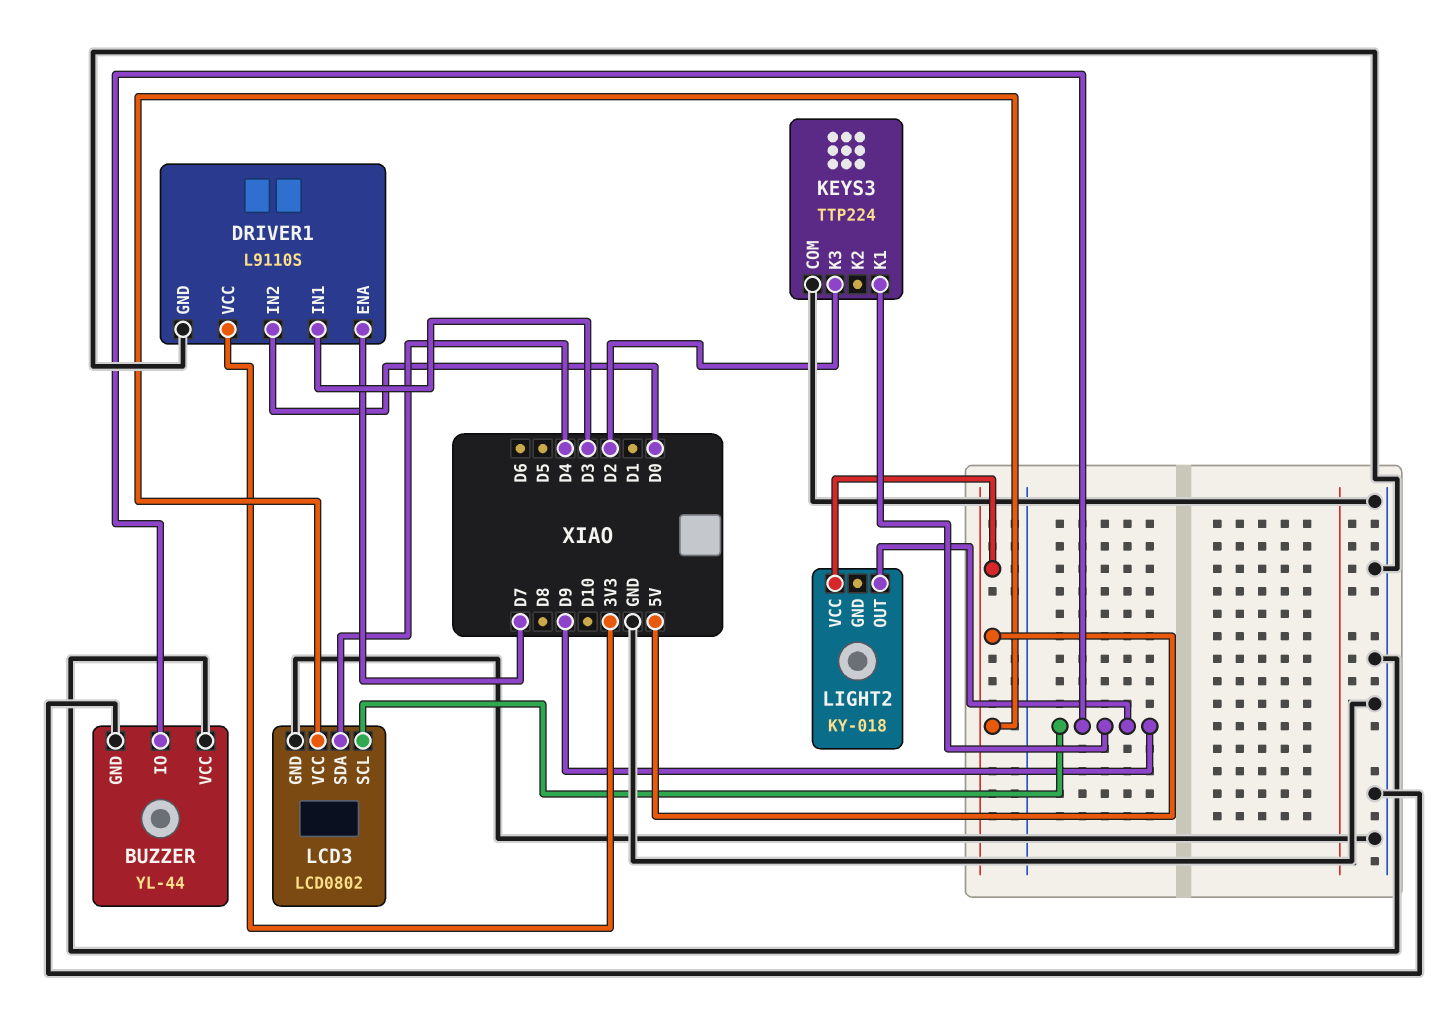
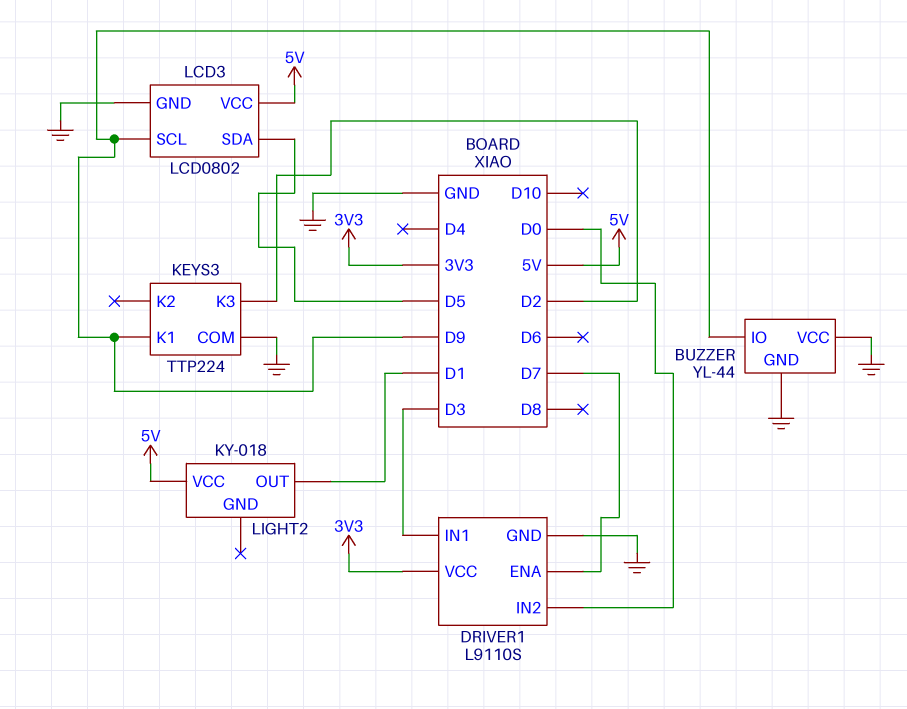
LCD3 pin SDA: D4 -> D5
LIGHT2 pin OUT: D9 -> D1

